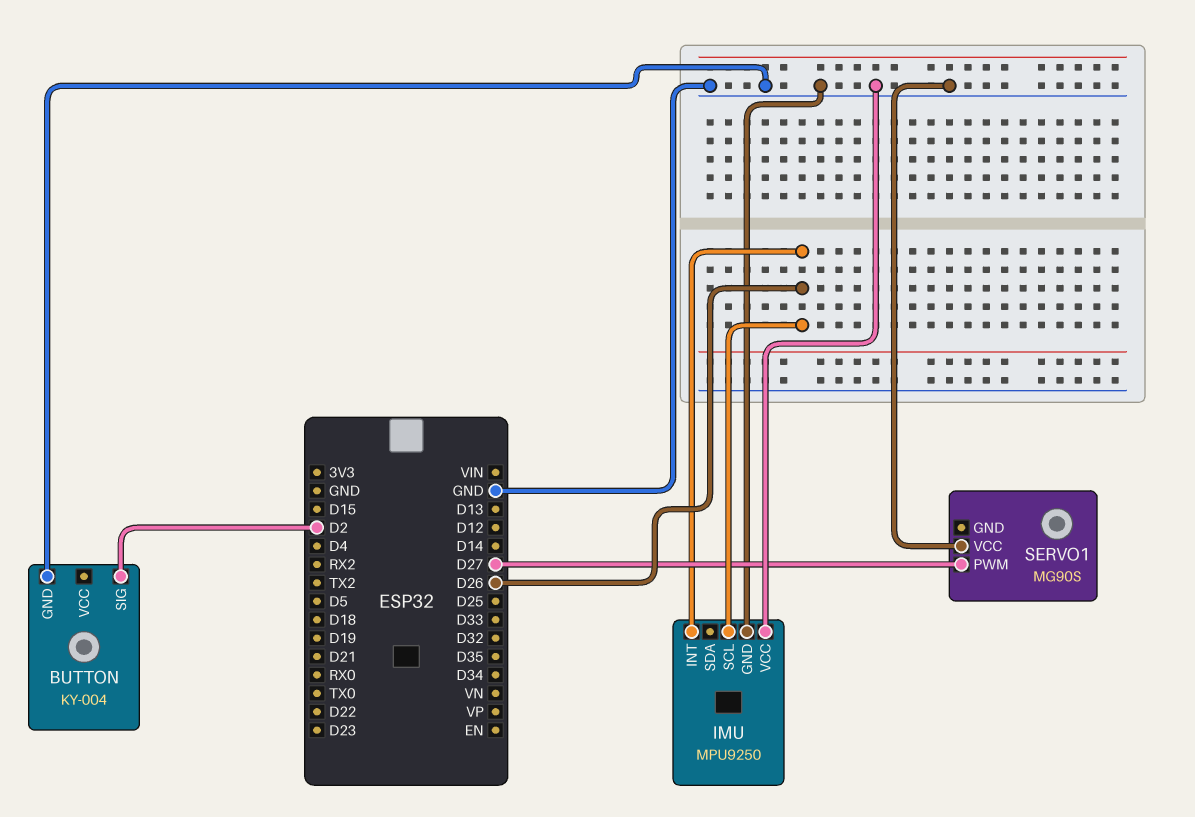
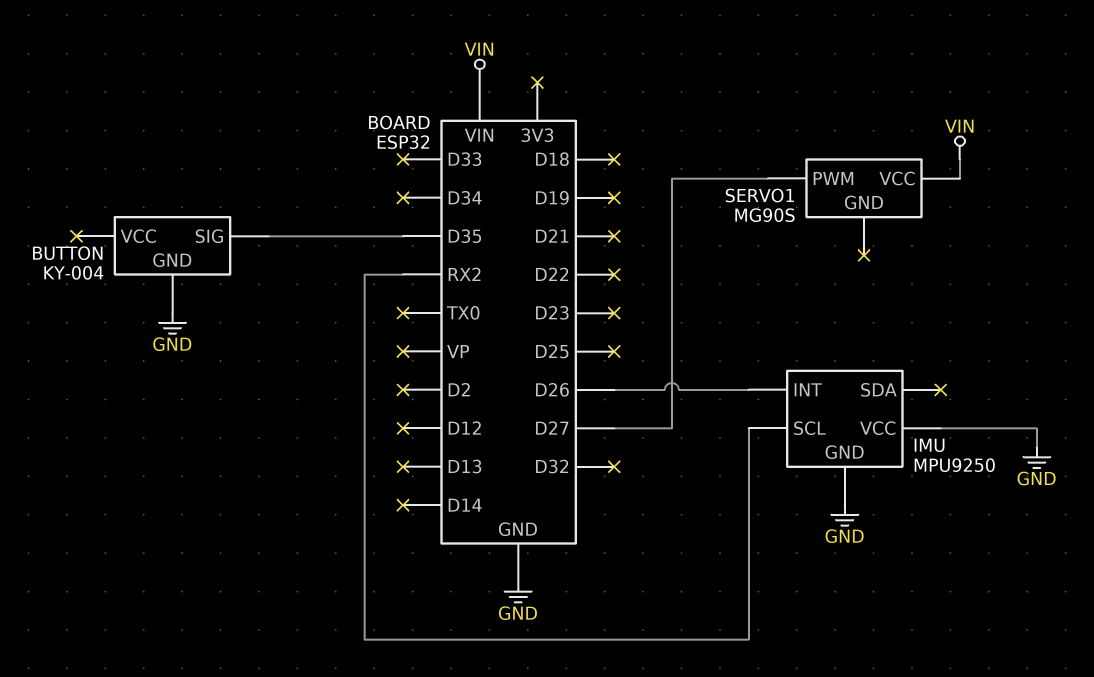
BUTTON pin SIG: D2 -> D35
IMU pin SCL: D26 -> RX2
SERVO1 pin VCC: GND -> VIN

